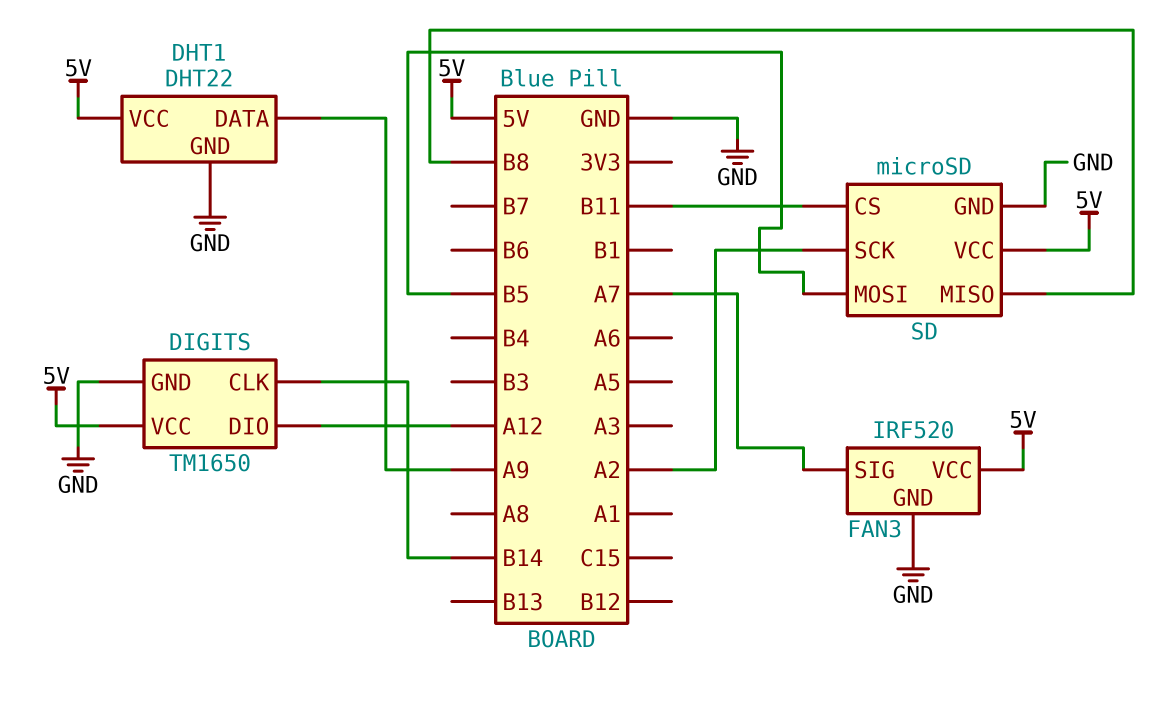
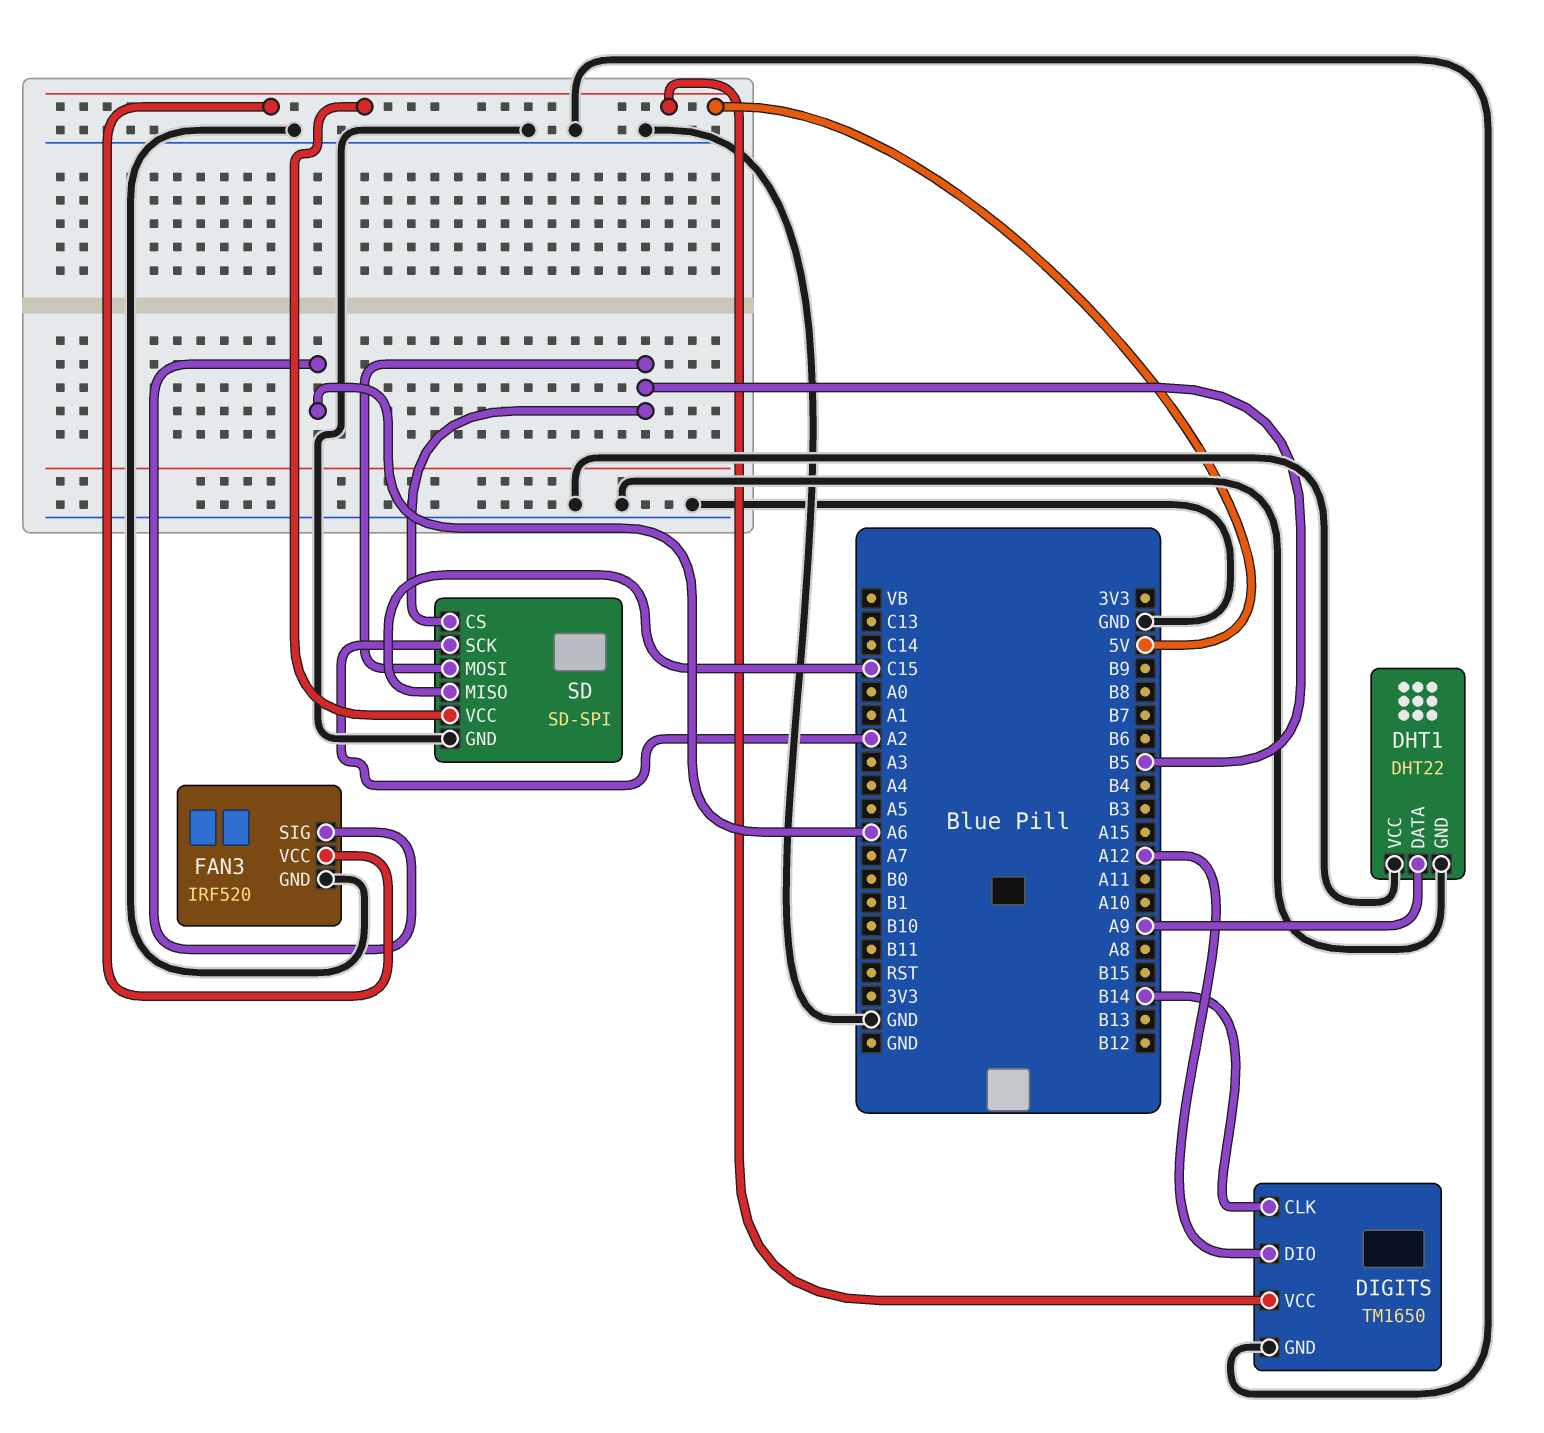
DHT1 pin VCC: 5V -> GND
FAN3 pin SIG: A7 -> A6
SD: microSD -> SD-SPI
SD pin CS: B11 -> B5
SD pin MISO: B8 -> C15

